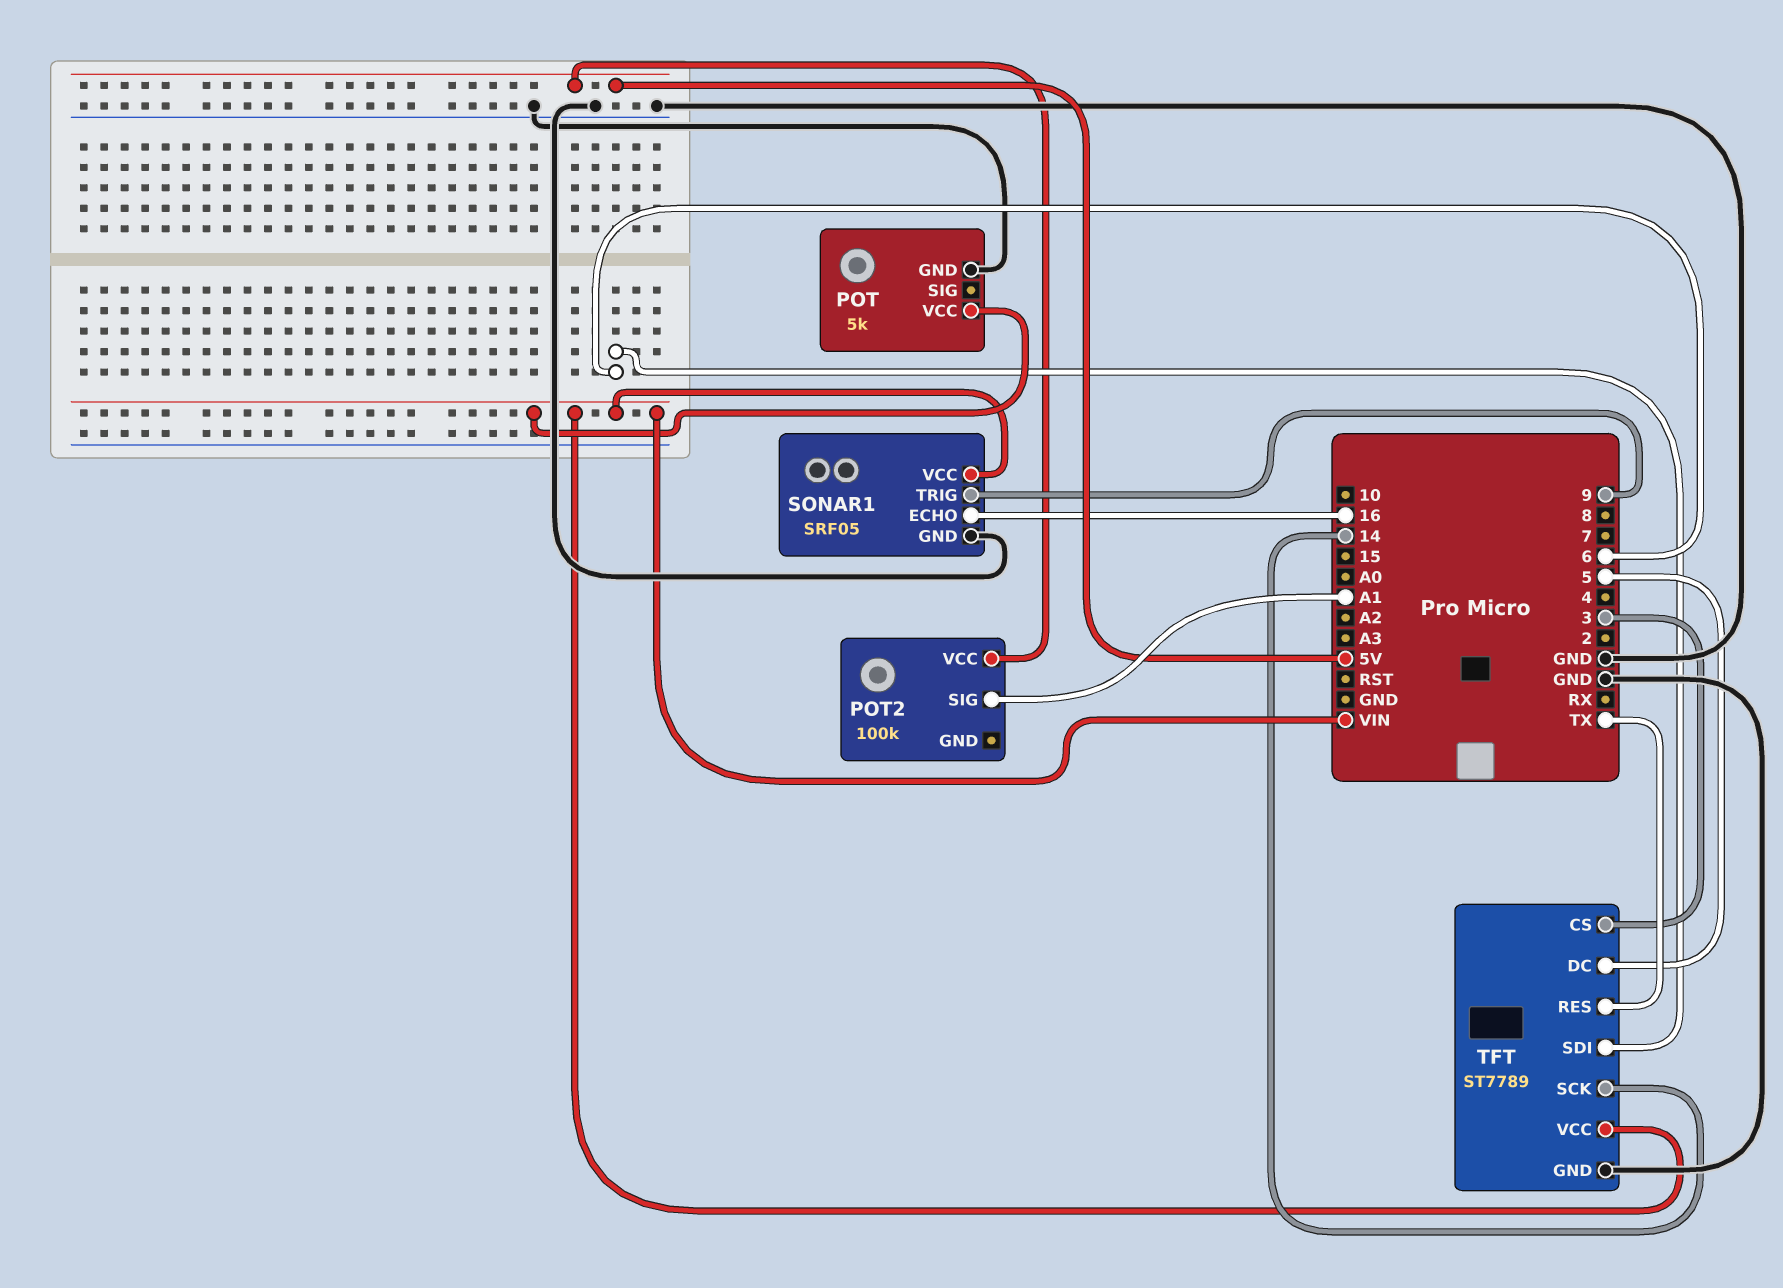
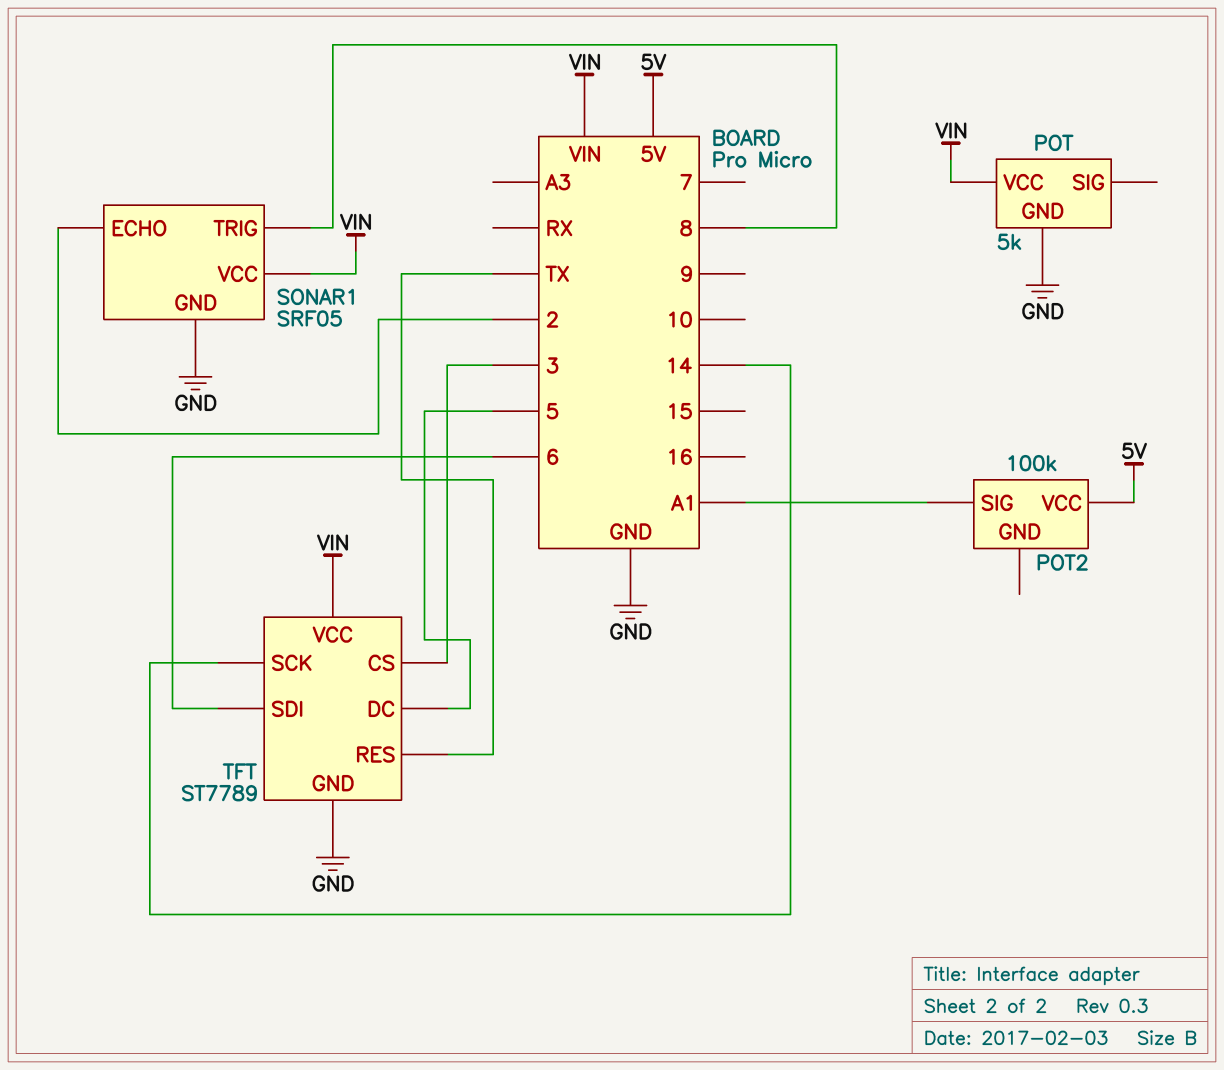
SONAR1 pin ECHO: 16 -> 2
SONAR1 pin TRIG: 9 -> 8

